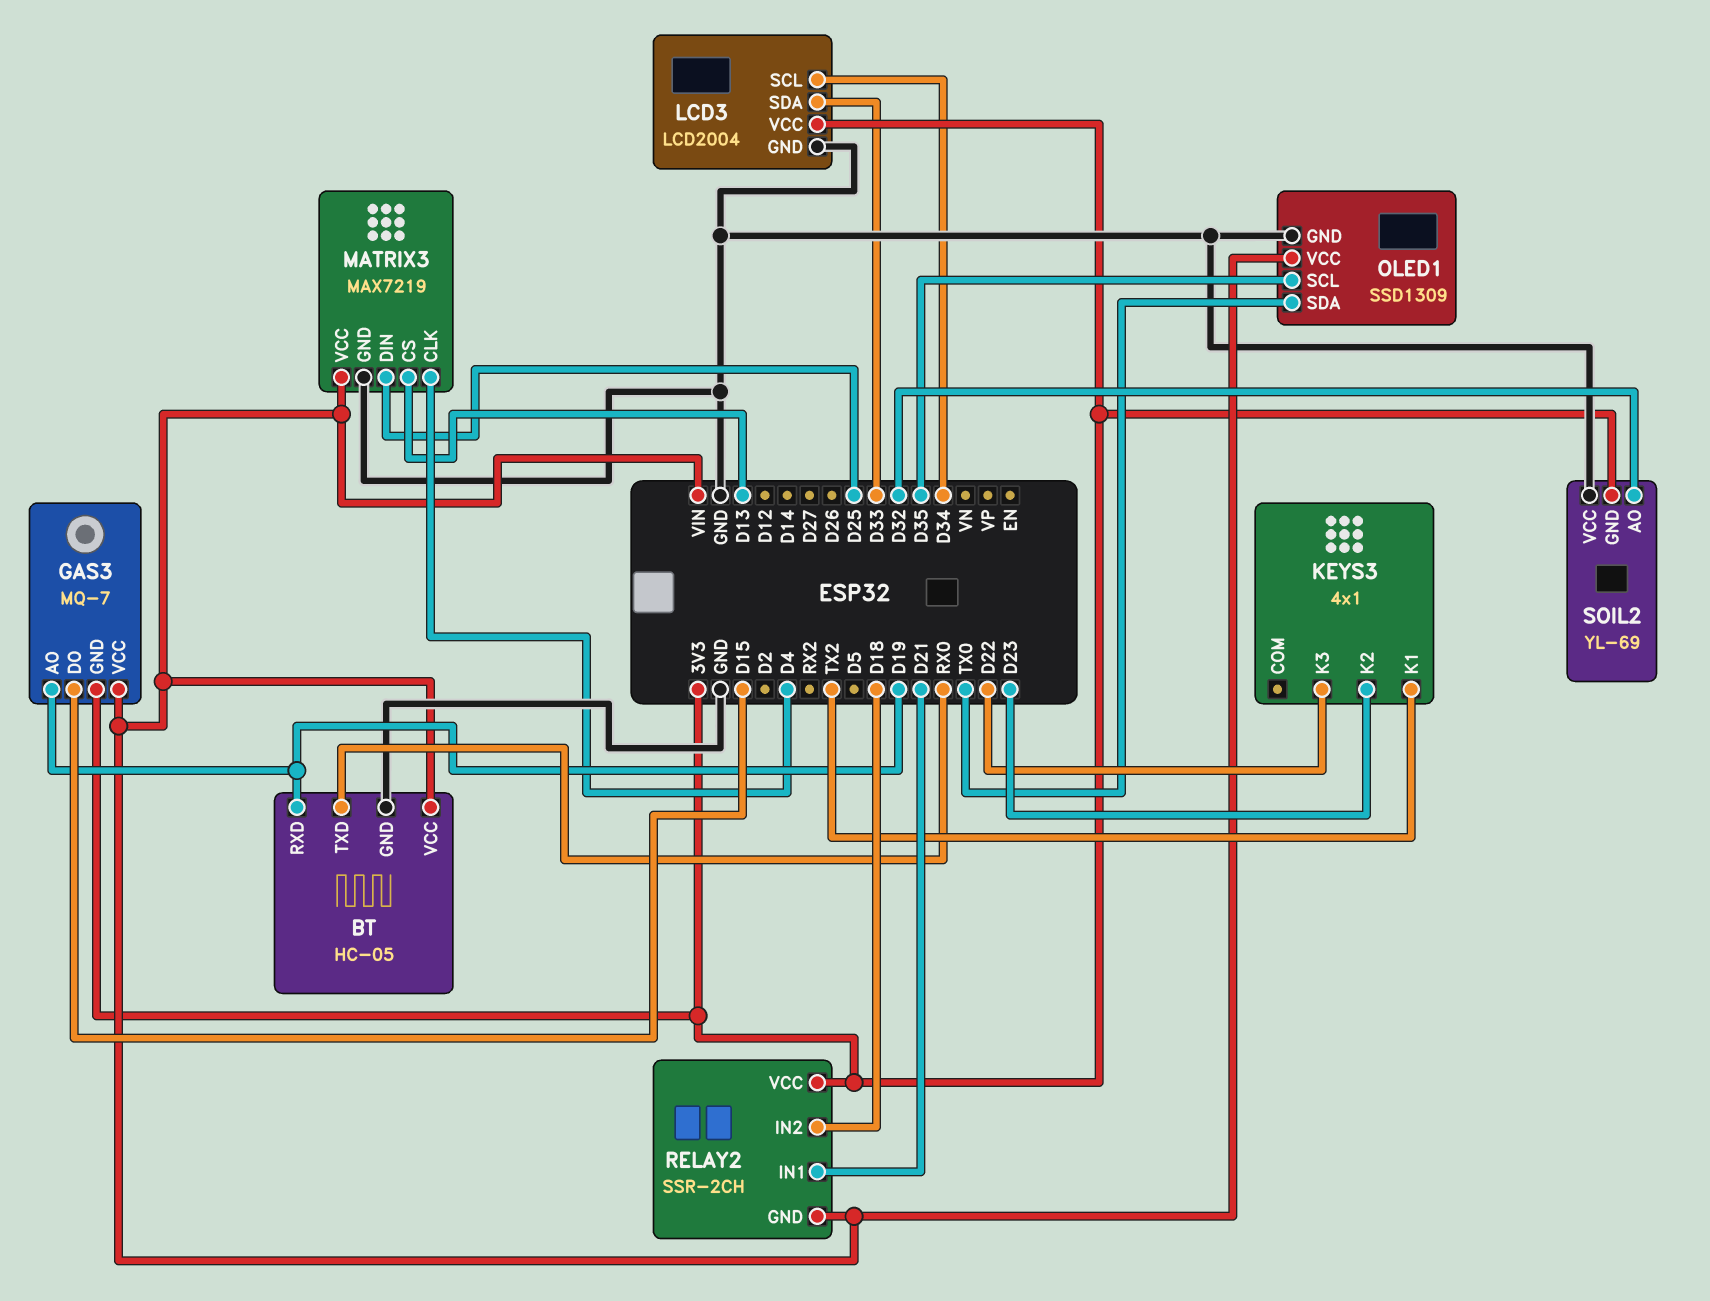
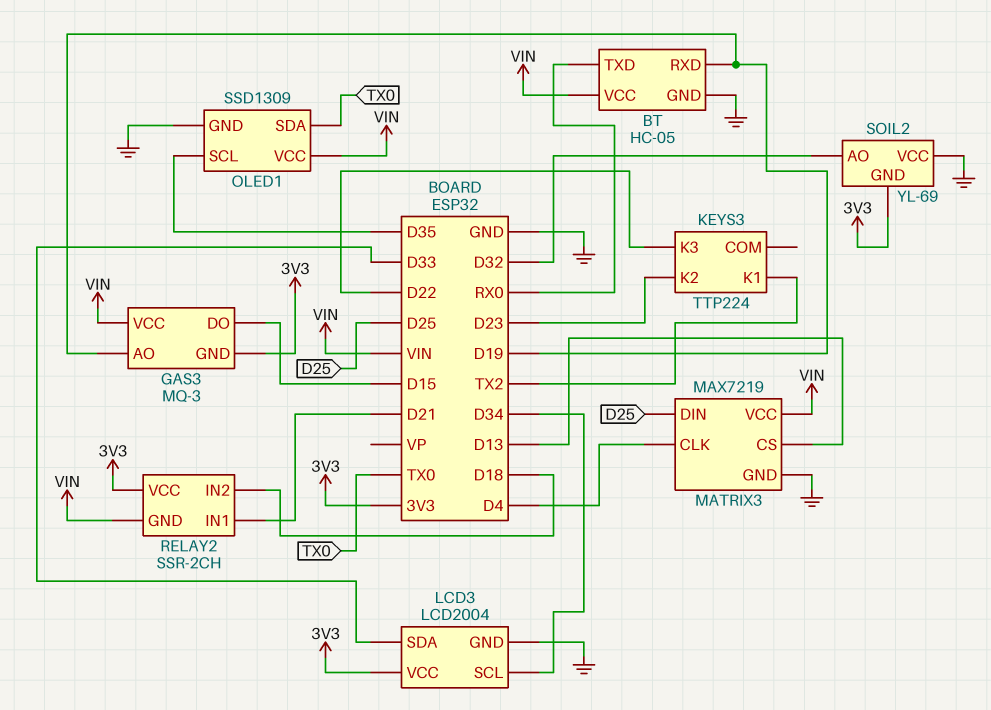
GAS3: MQ-7 -> MQ-3
KEYS3: 4x1 -> TTP224

